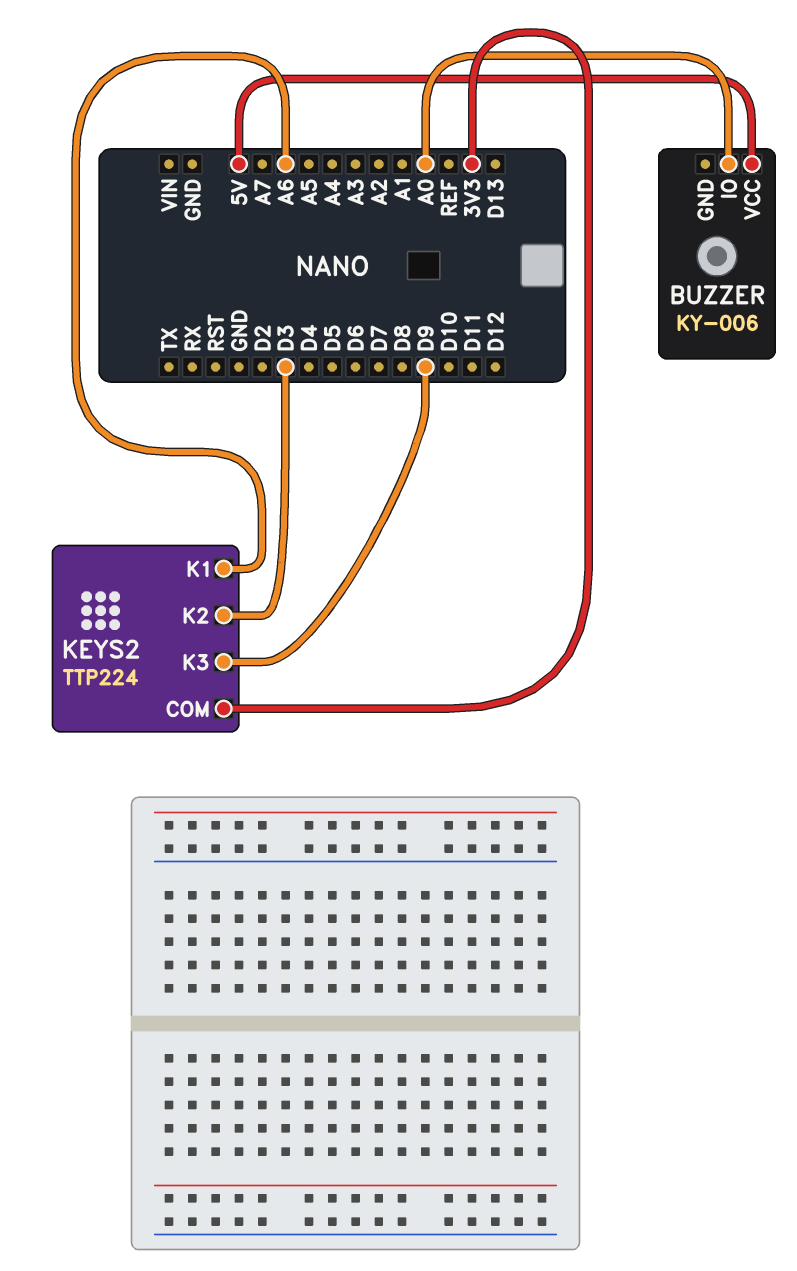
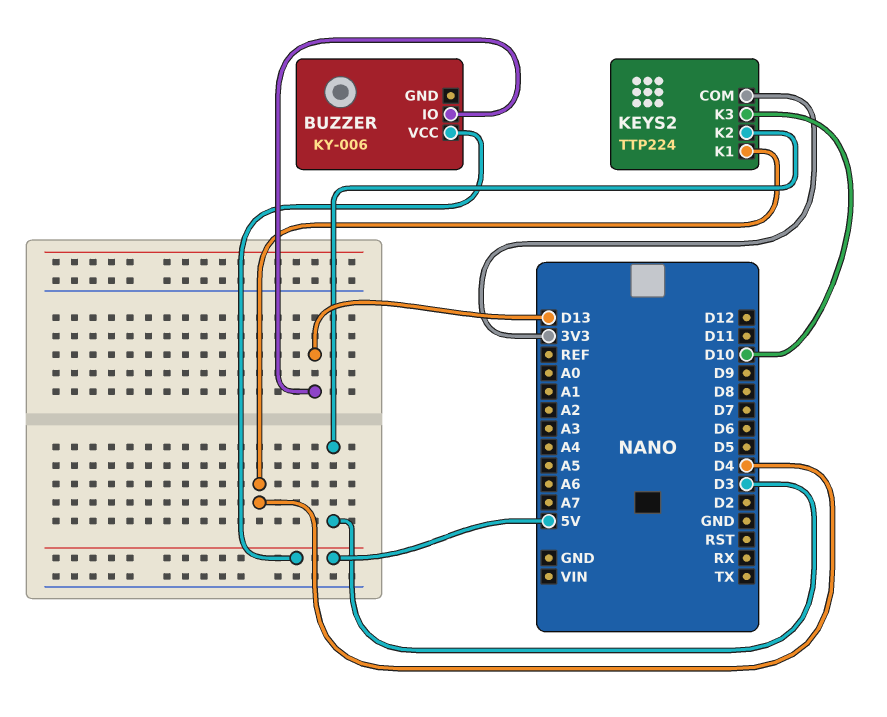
BUZZER pin IO: A0 -> D13
KEYS2 pin K1: A6 -> D4
KEYS2 pin K3: D9 -> D10

